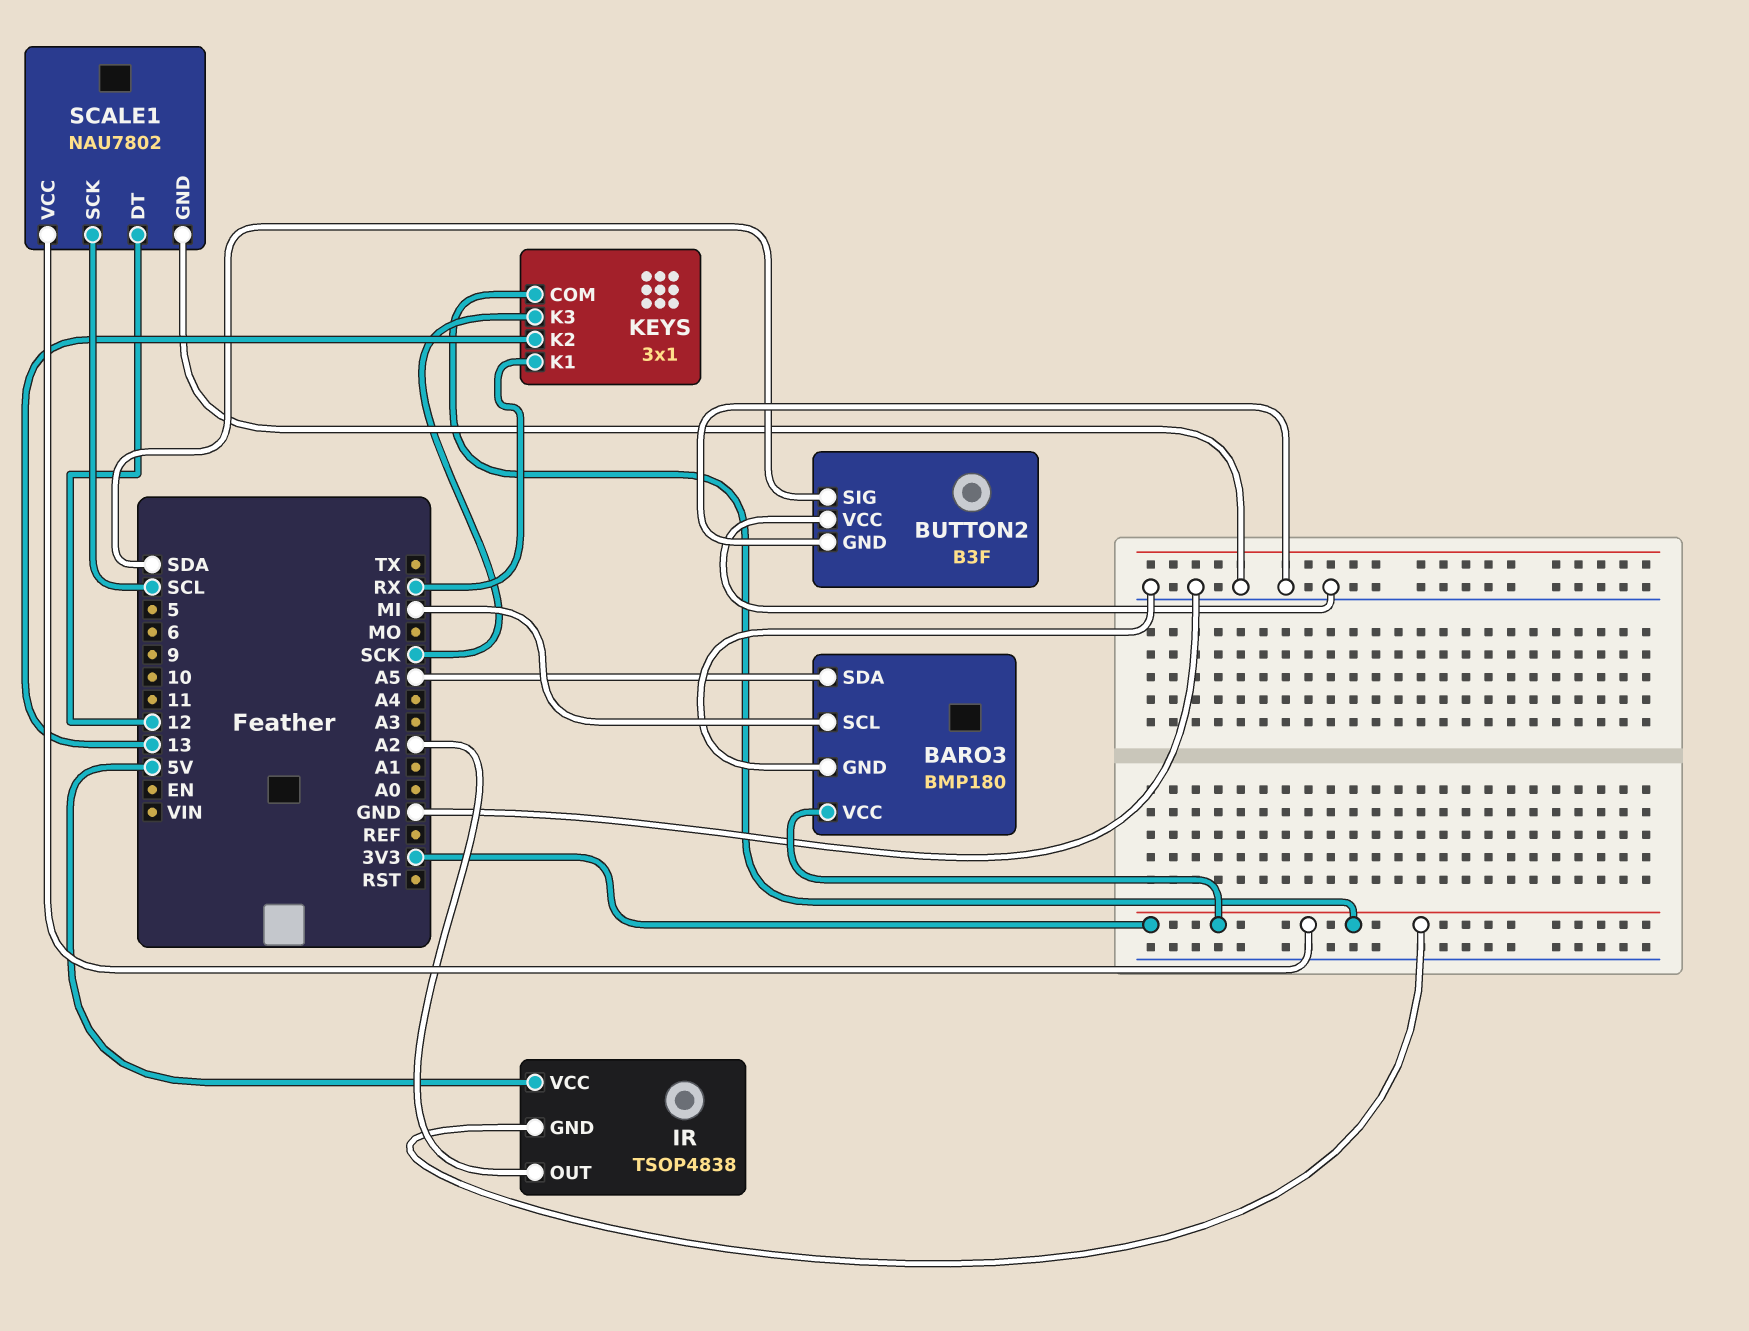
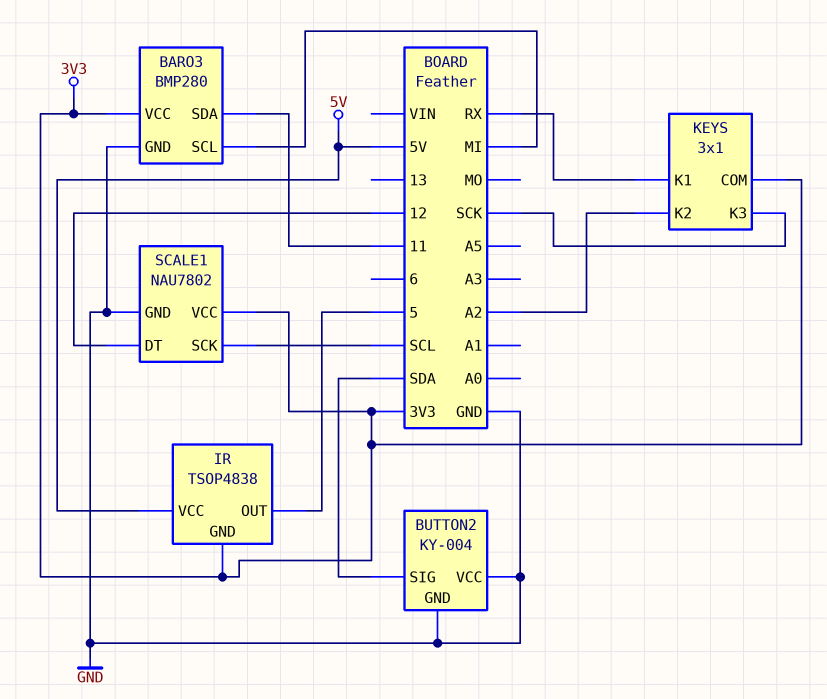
BARO3: BMP180 -> BMP280
BARO3 pin SDA: A5 -> 11
BUTTON2: B3F -> KY-004
IR pin OUT: A2 -> 5
KEYS pin K2: 13 -> A2

